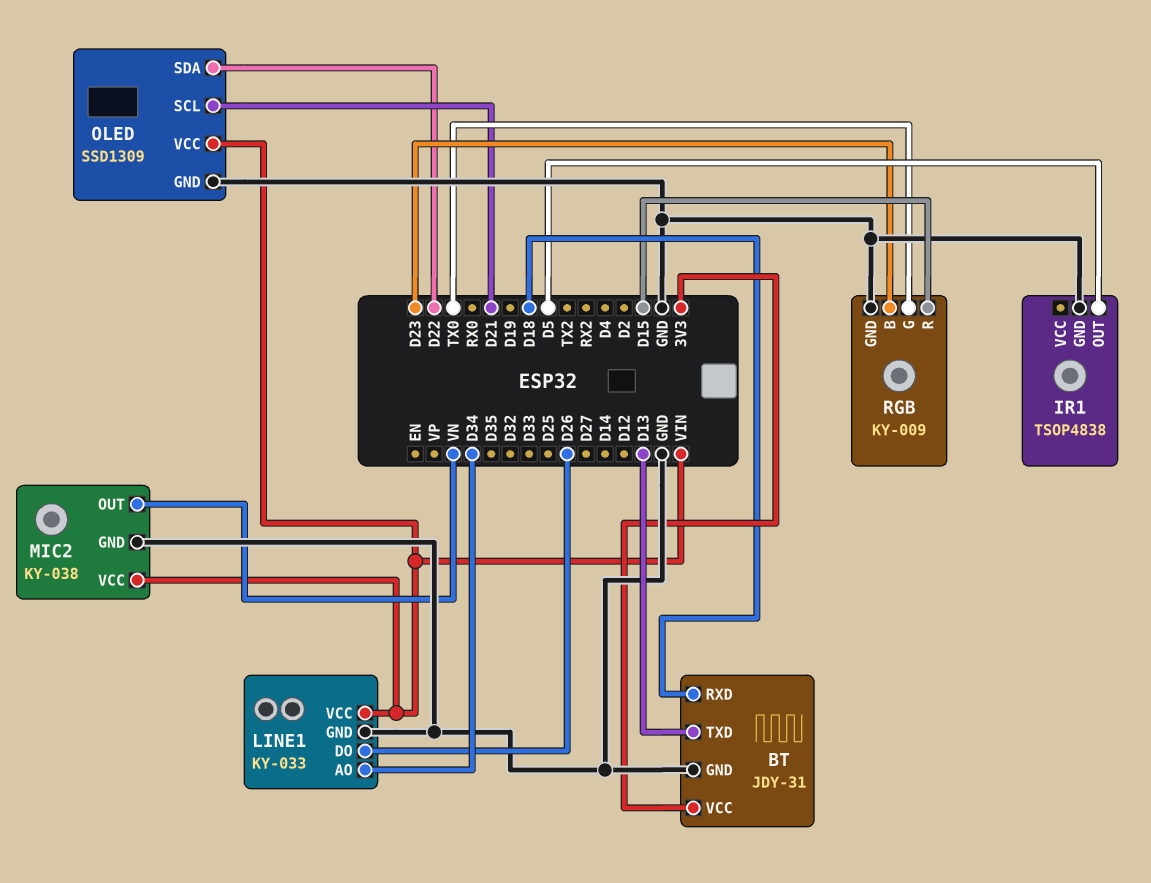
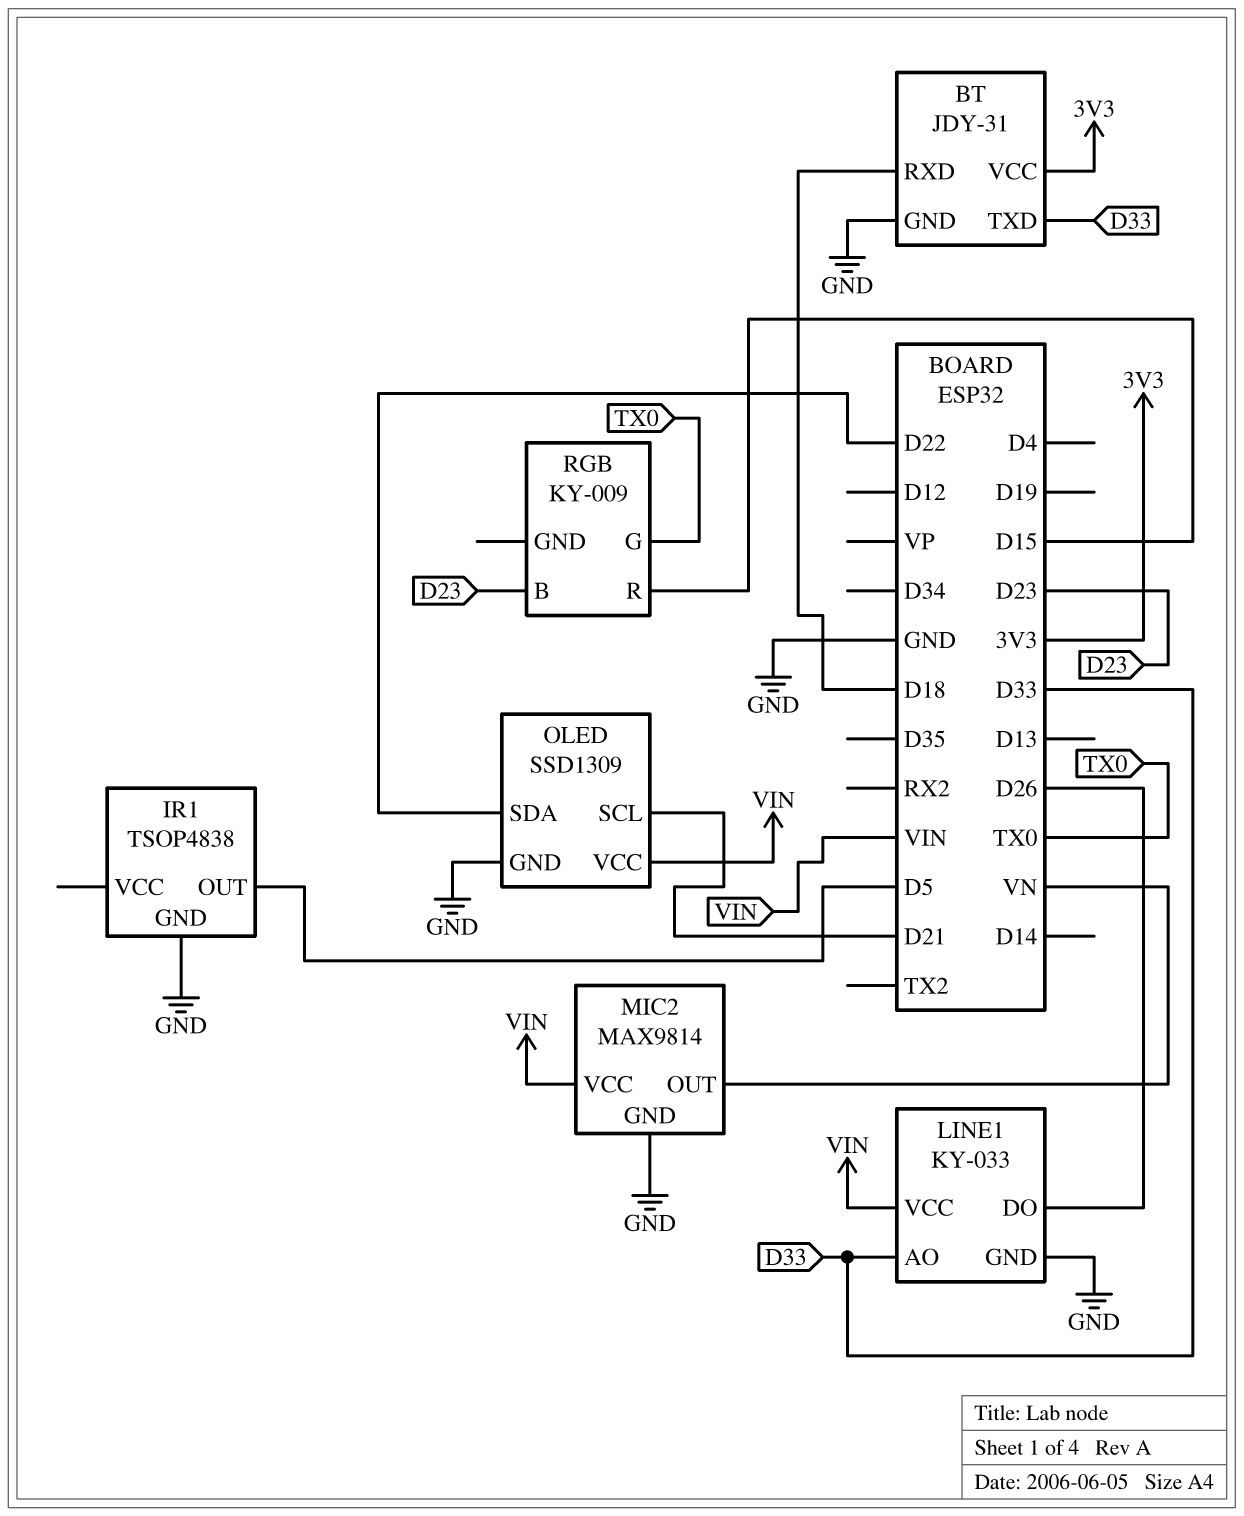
BT pin TXD: D13 -> D33
LINE1 pin AO: D34 -> D33
MIC2: KY-038 -> MAX9814
RGB pin GND: GND -> none

